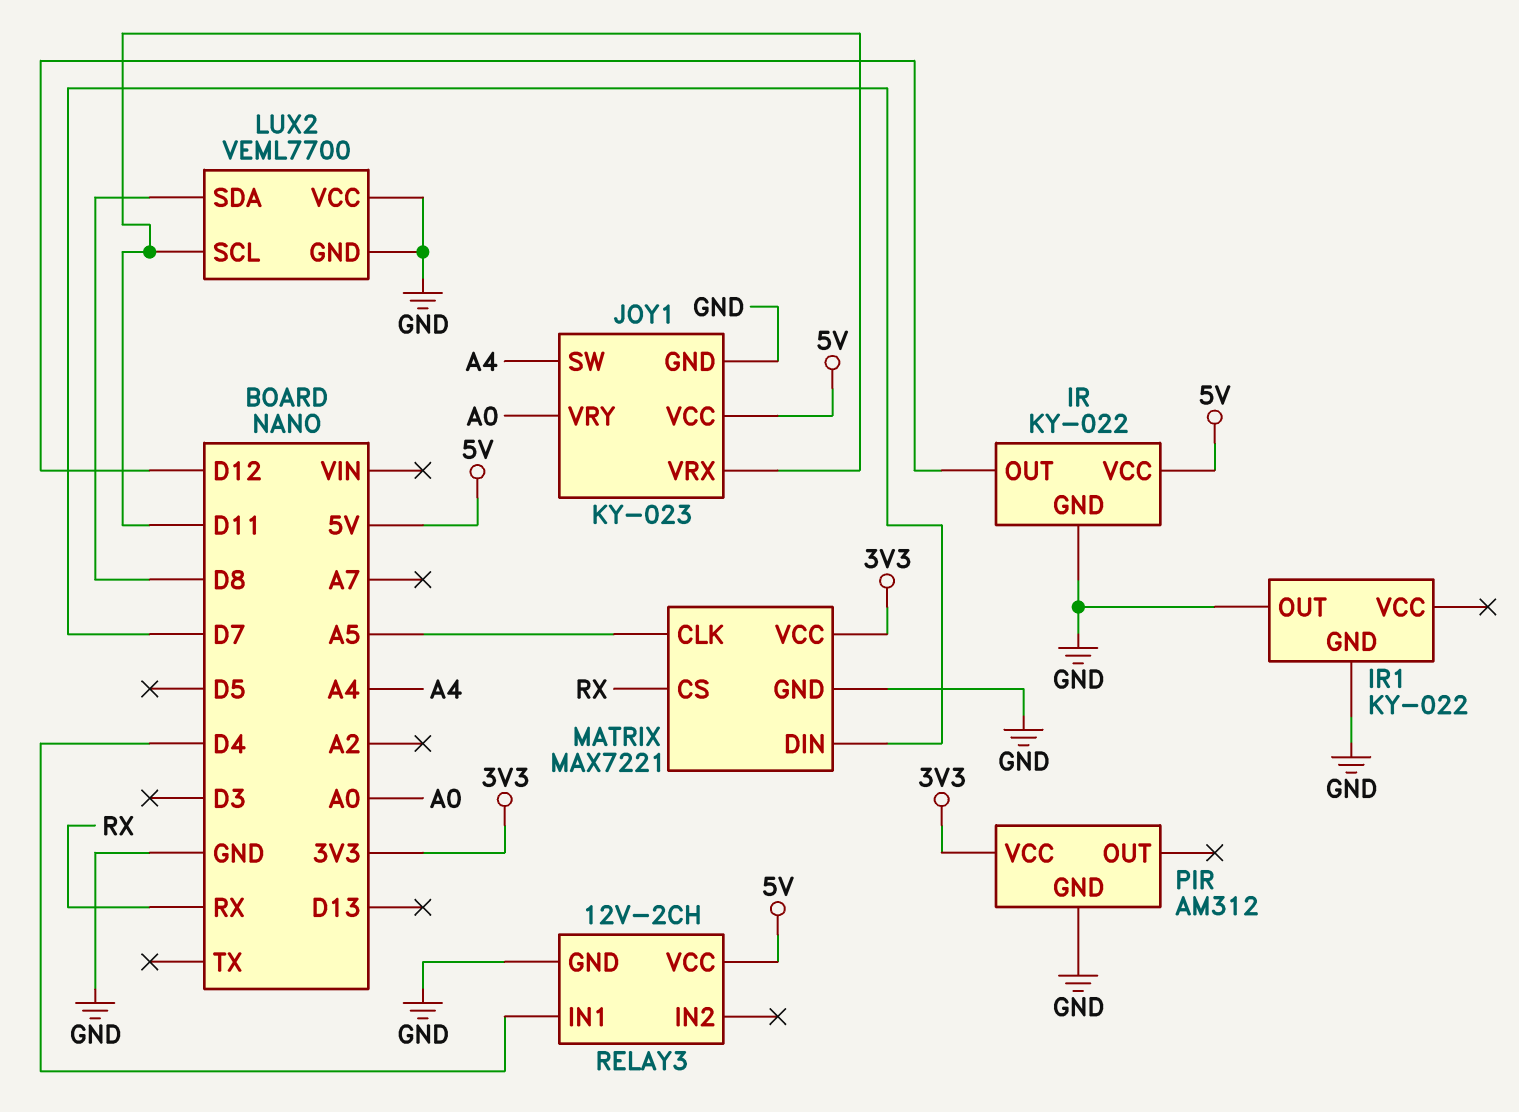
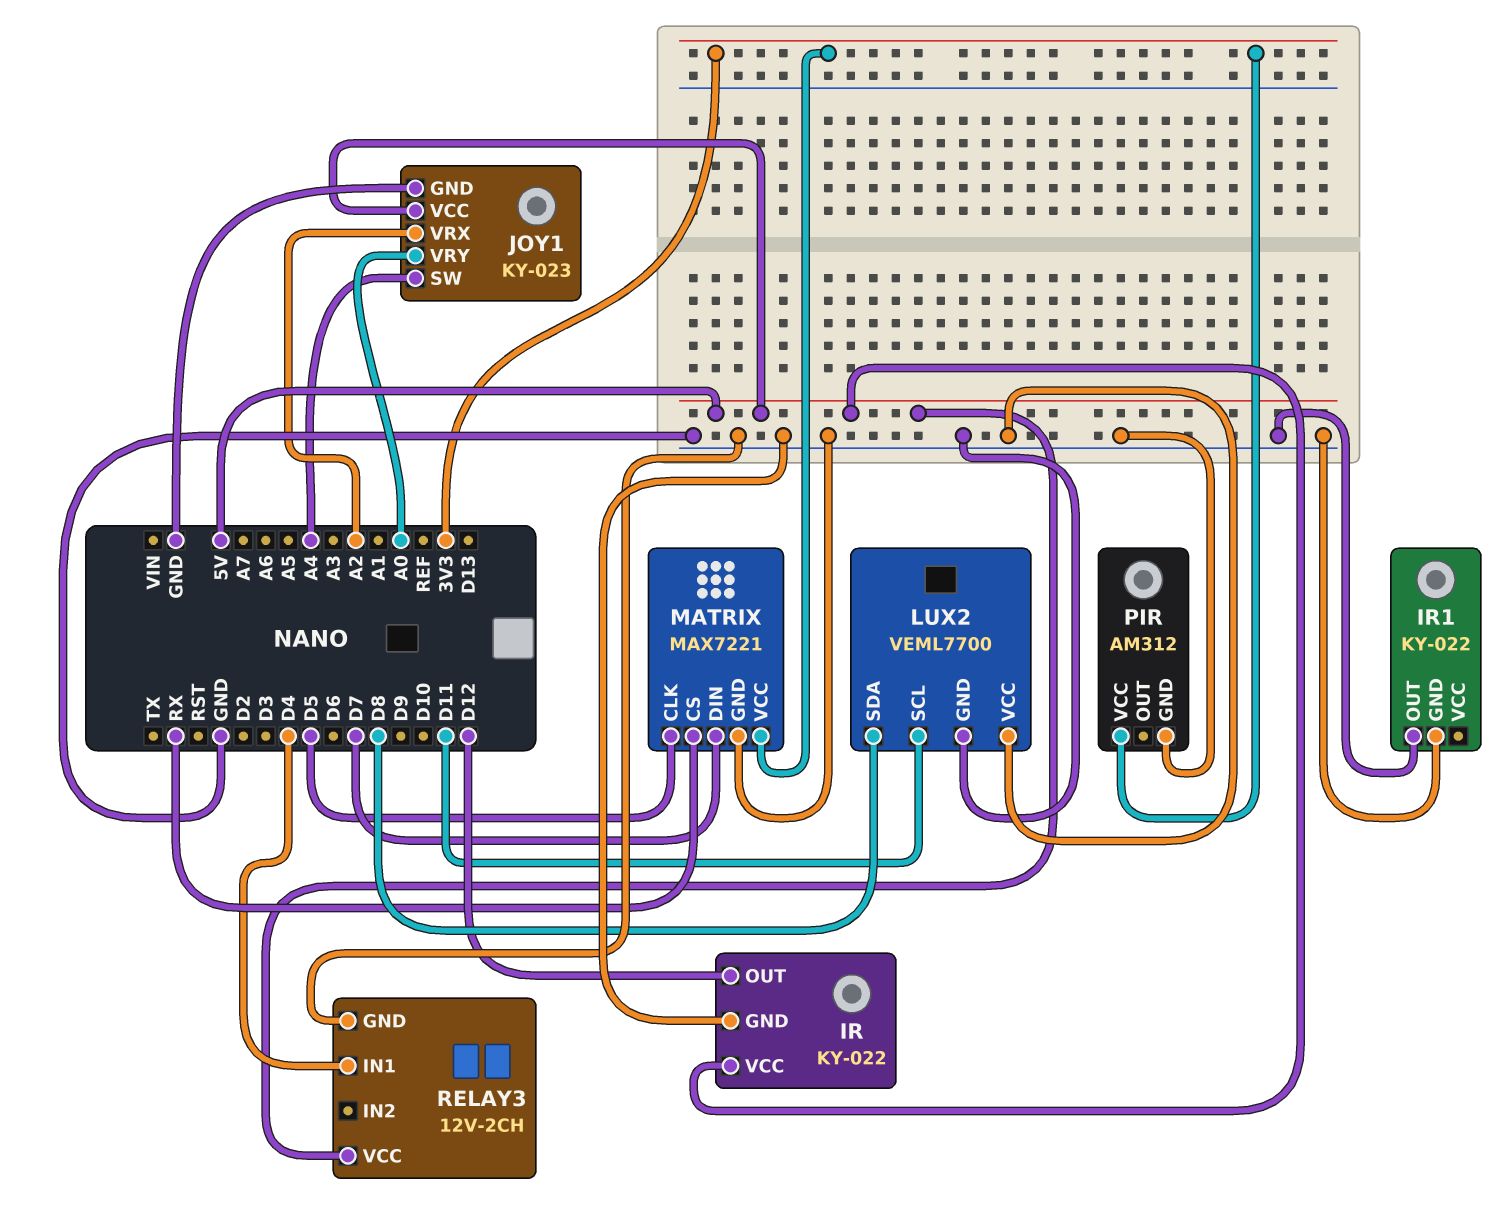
JOY1 pin VRX: D11 -> A2
MATRIX pin CLK: A5 -> D5

